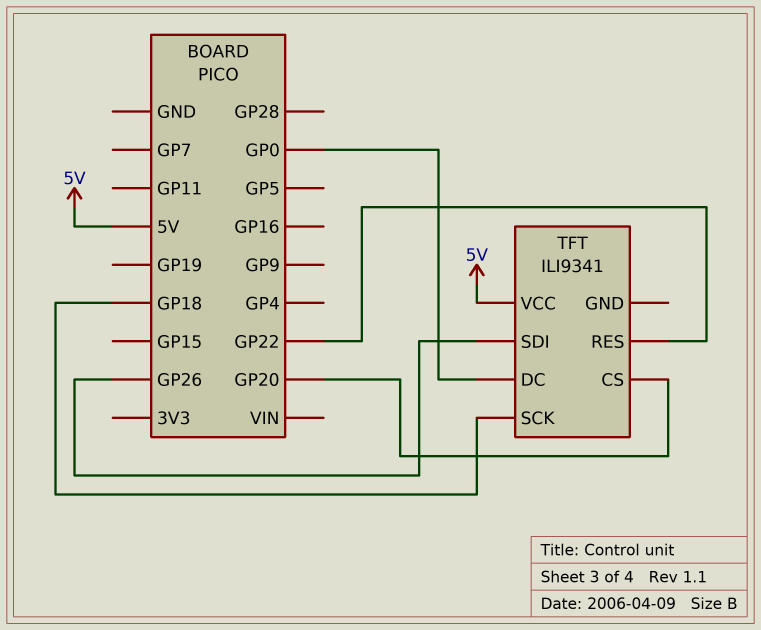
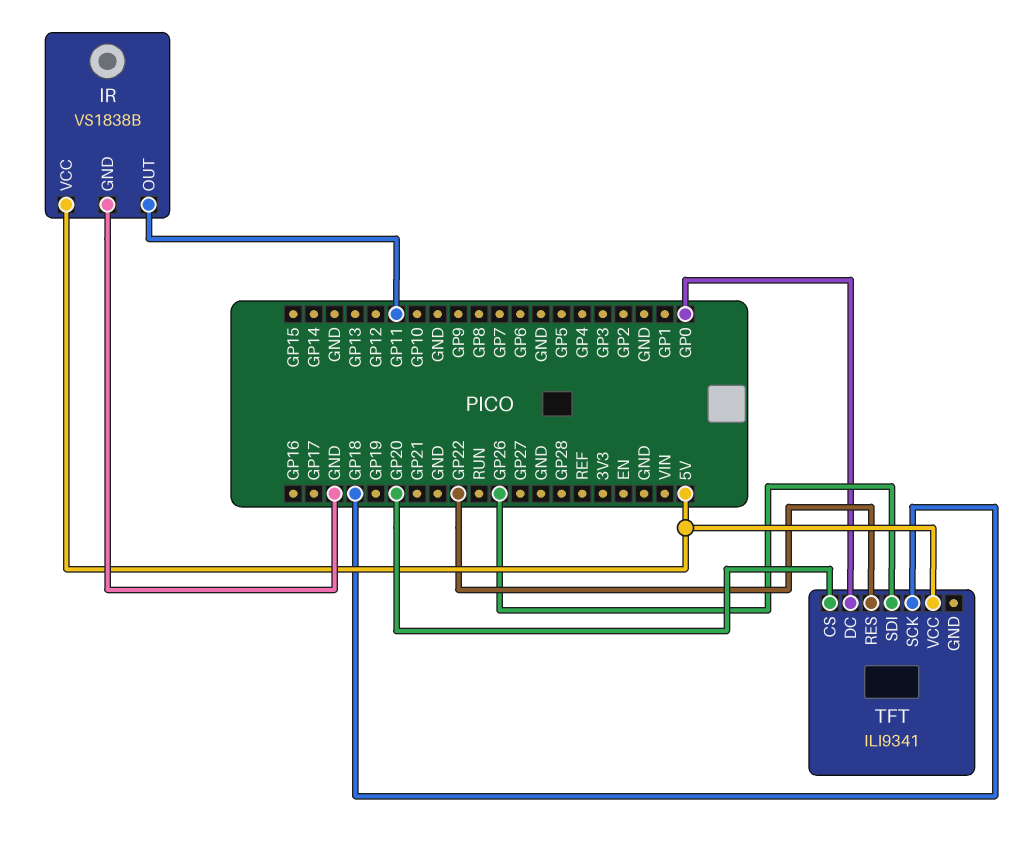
IR: none -> VS1838B
IR pin GND: none -> GND
IR pin OUT: none -> GP11
IR pin VCC: none -> 5V

